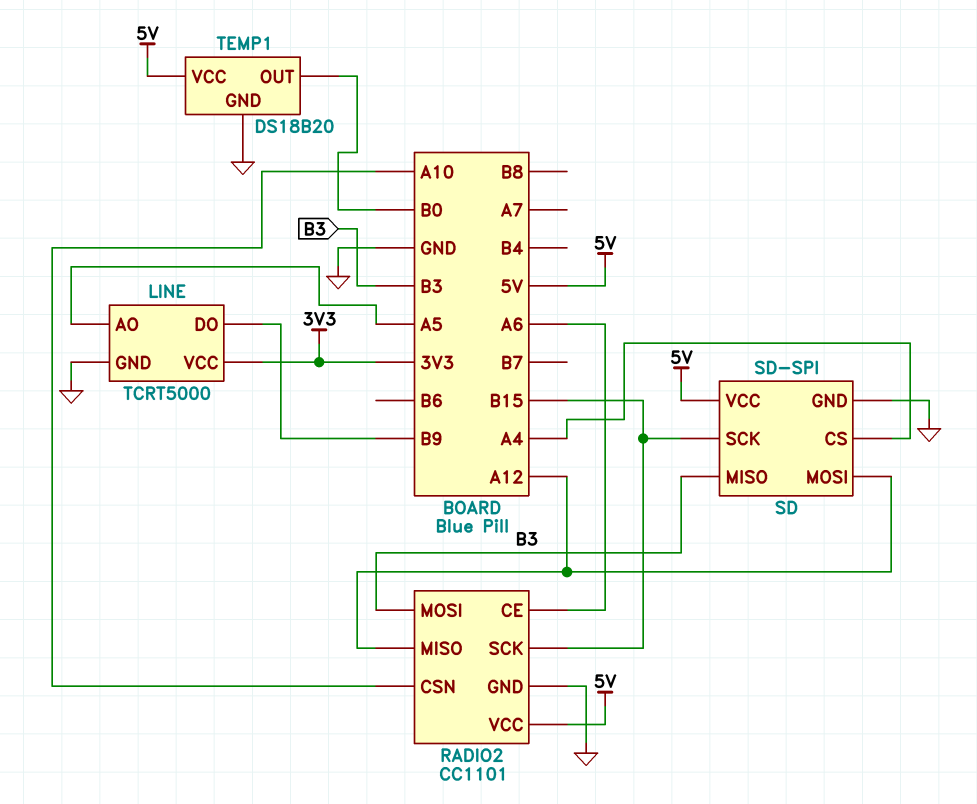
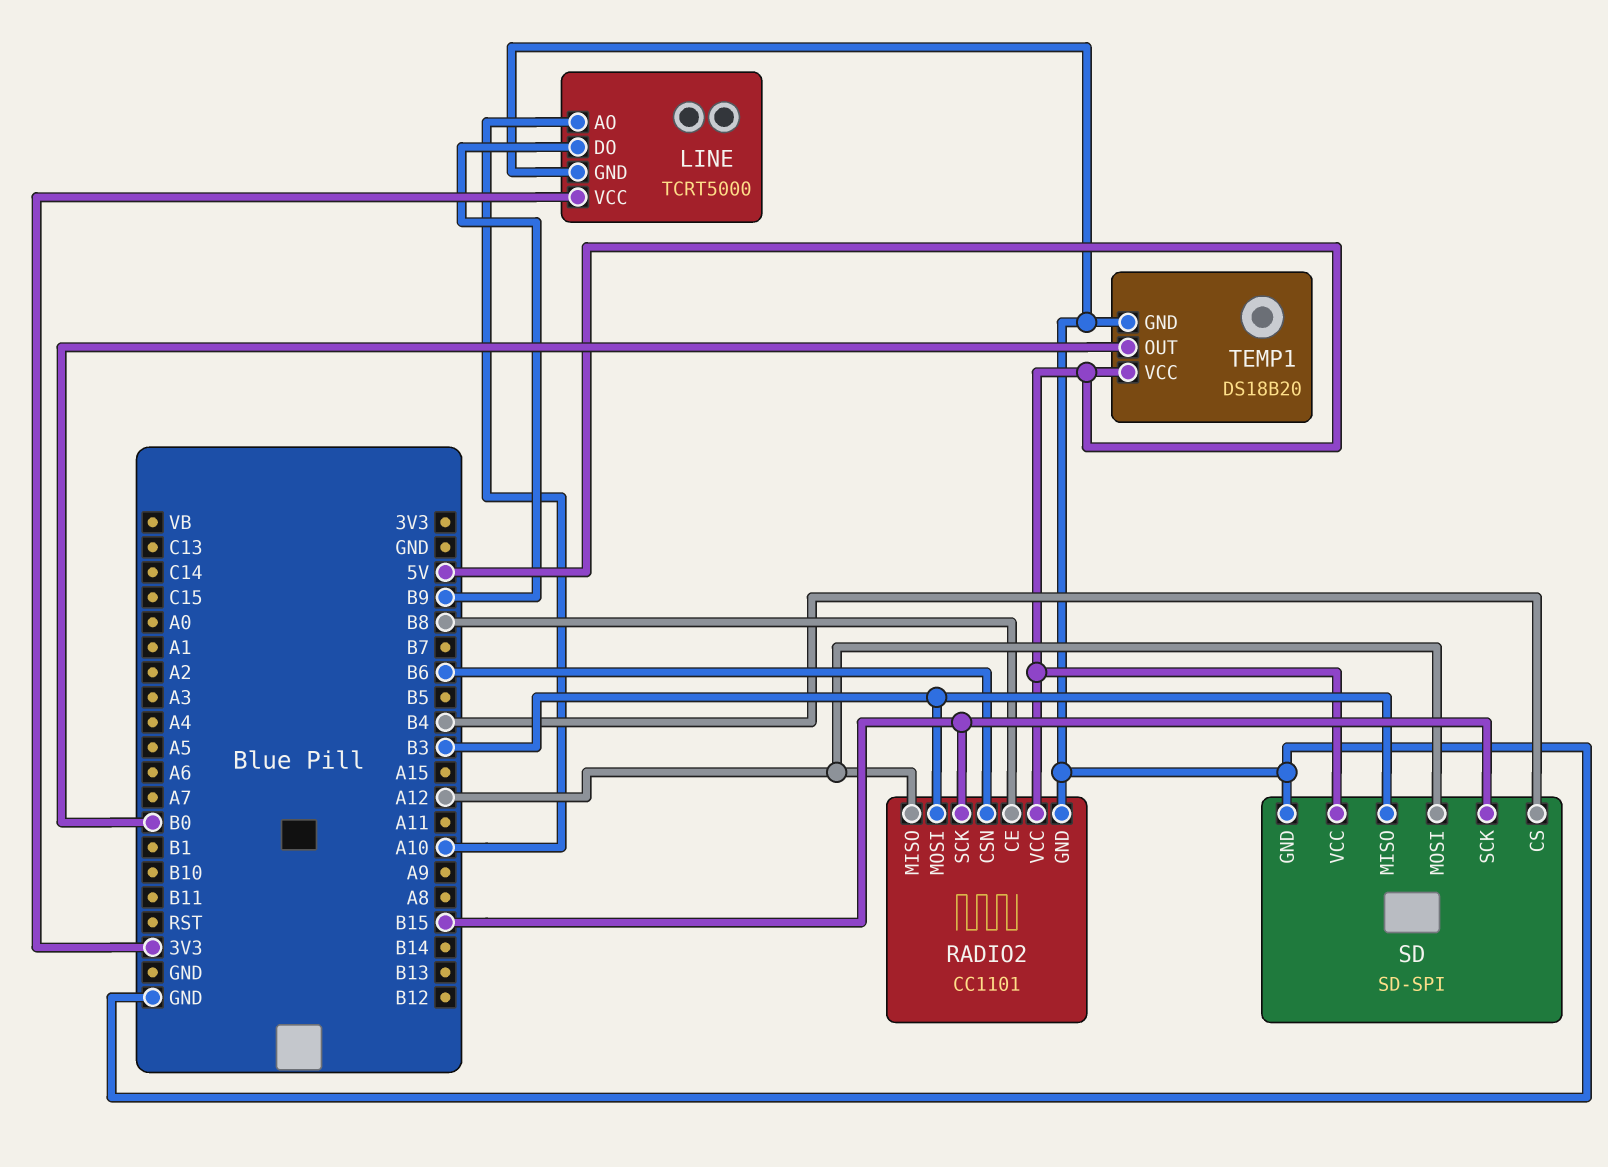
LINE pin AO: A5 -> A10
RADIO2 pin CE: A6 -> B8
RADIO2 pin CSN: A10 -> B6
SD pin CS: A4 -> B4

